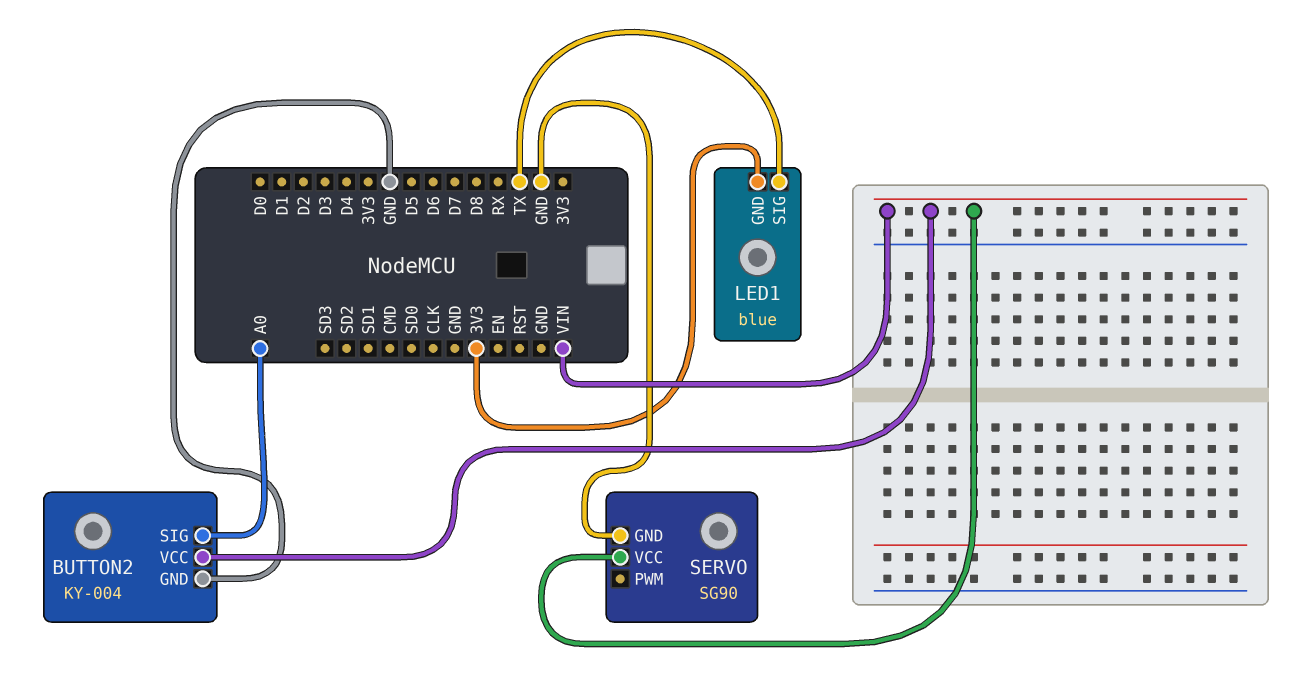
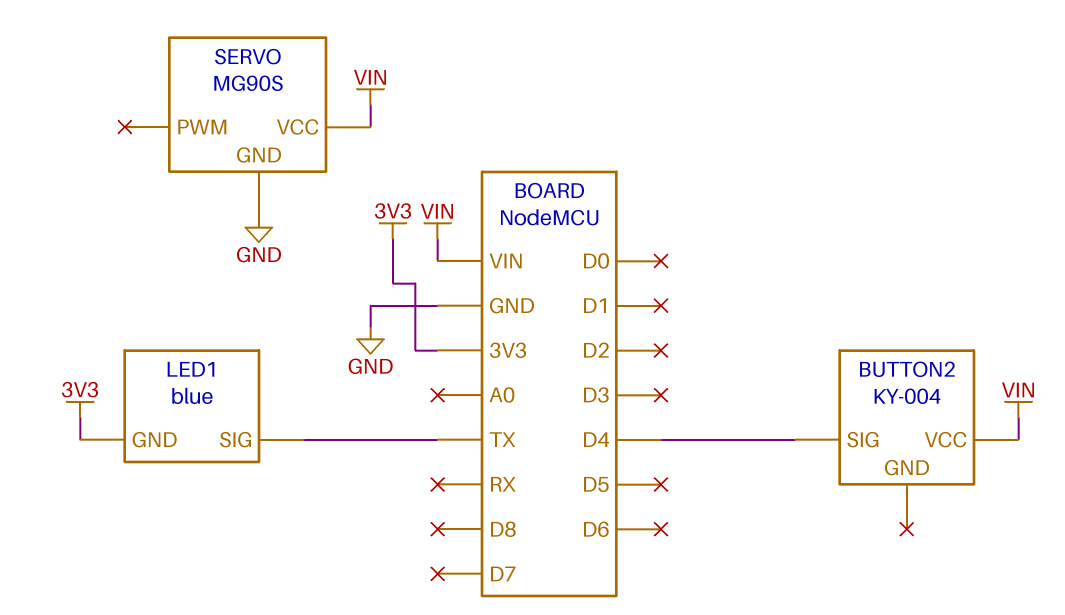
BUTTON2 pin GND: GND -> none
BUTTON2 pin SIG: A0 -> D4
SERVO: SG90 -> MG90S

